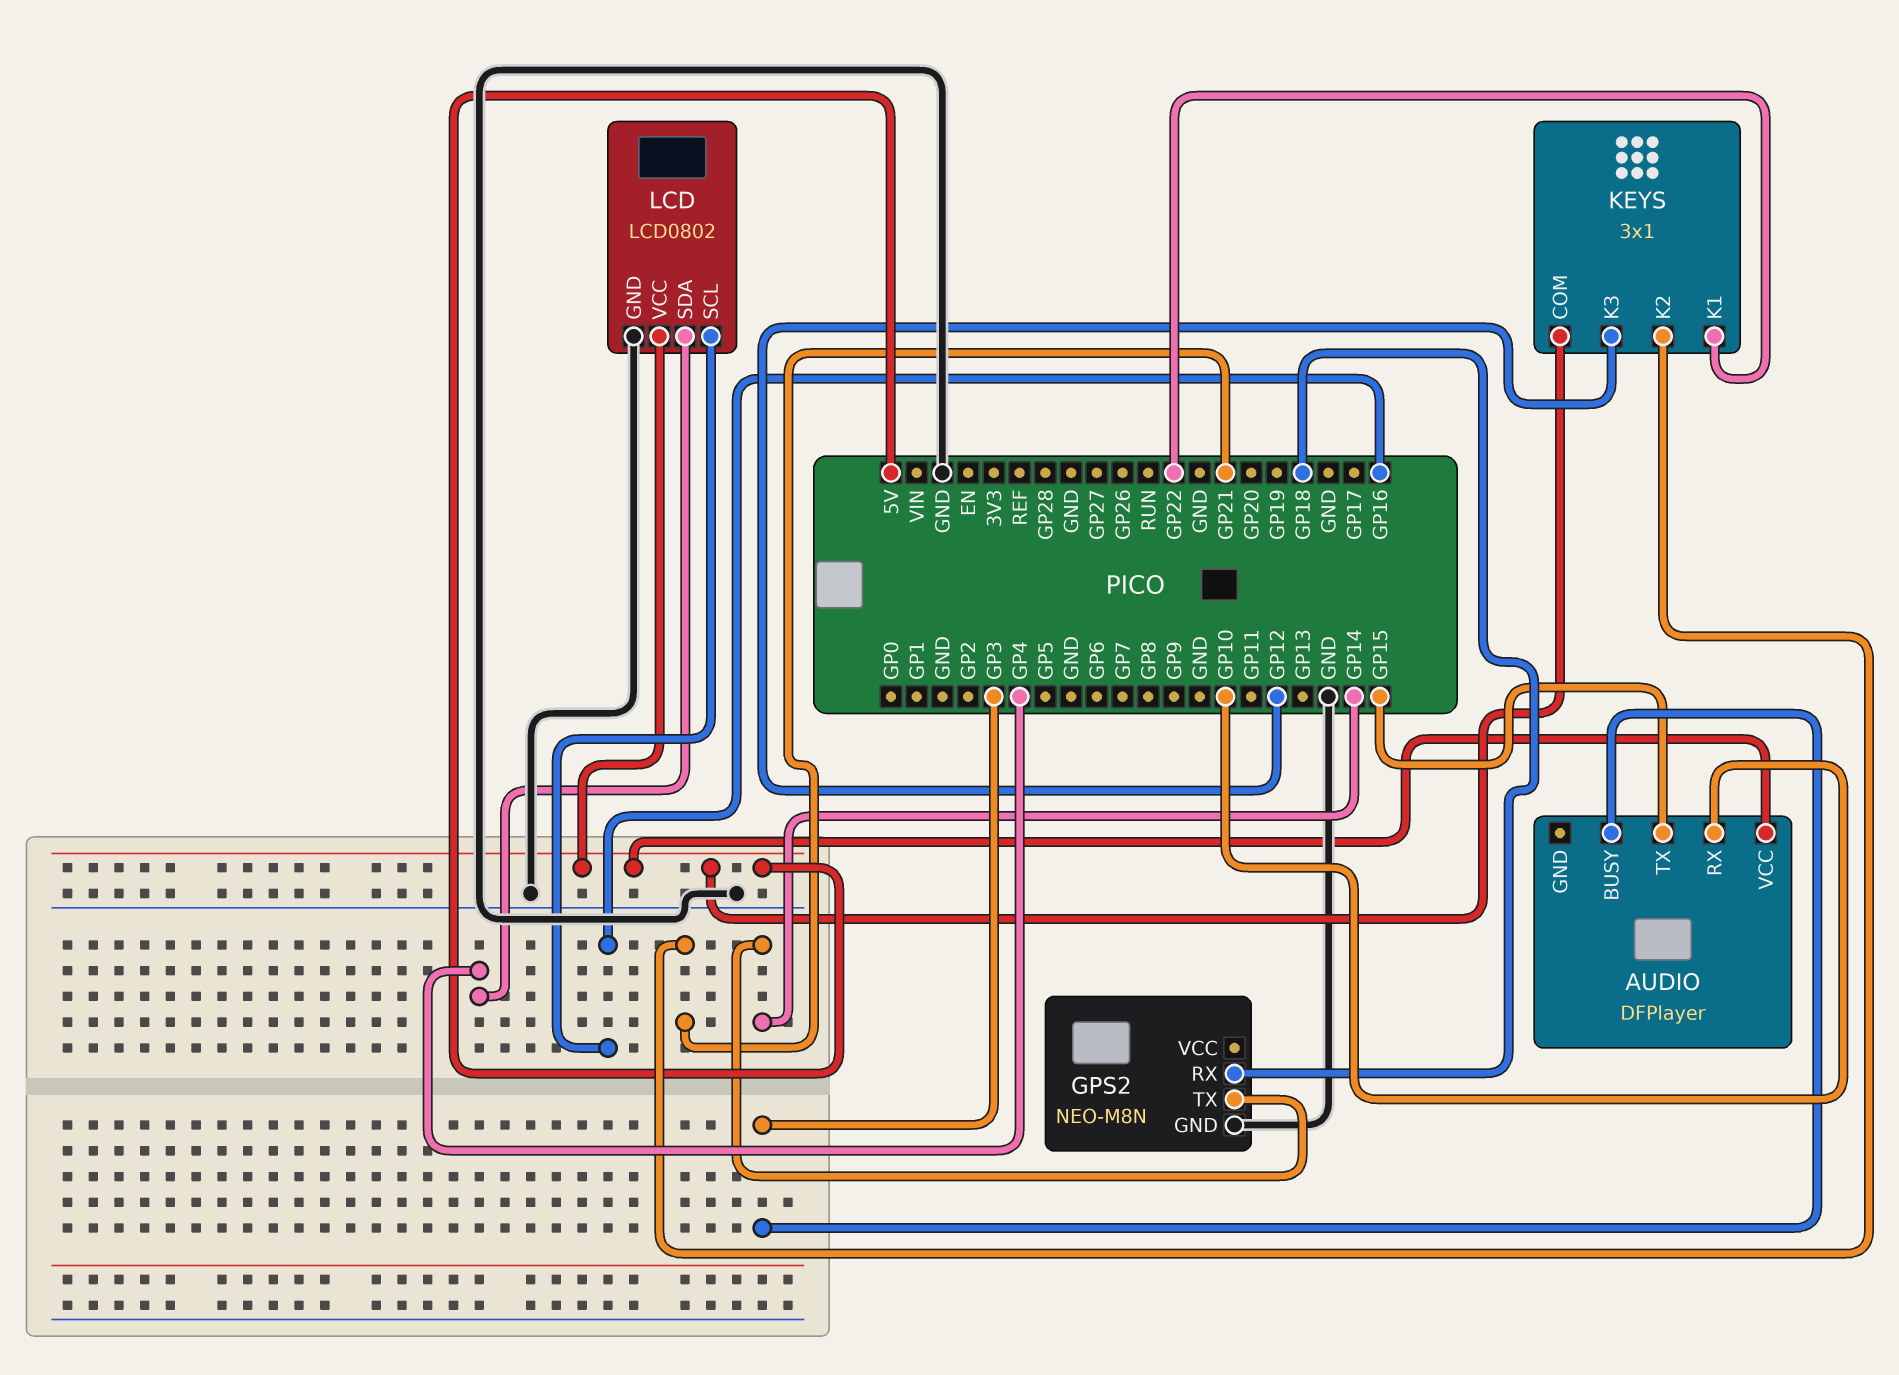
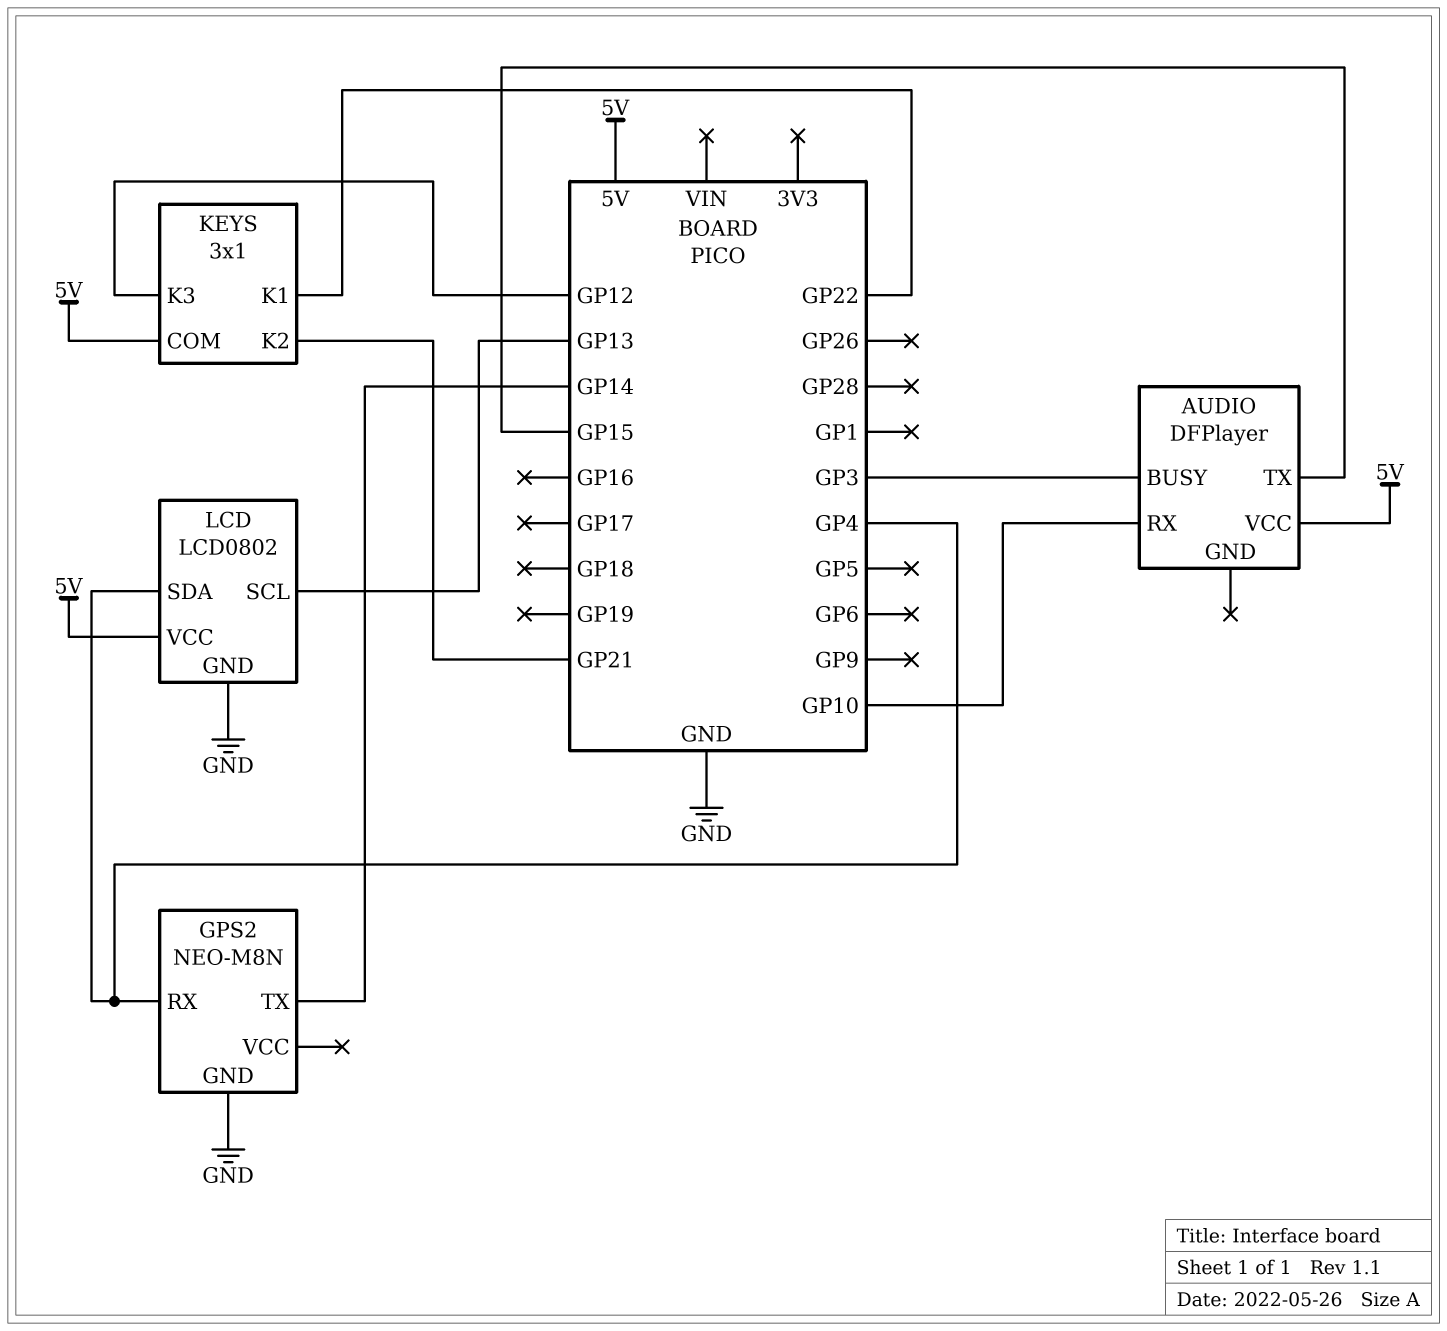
GPS2 pin RX: GP18 -> GP4
LCD pin SCL: GP16 -> GP13

